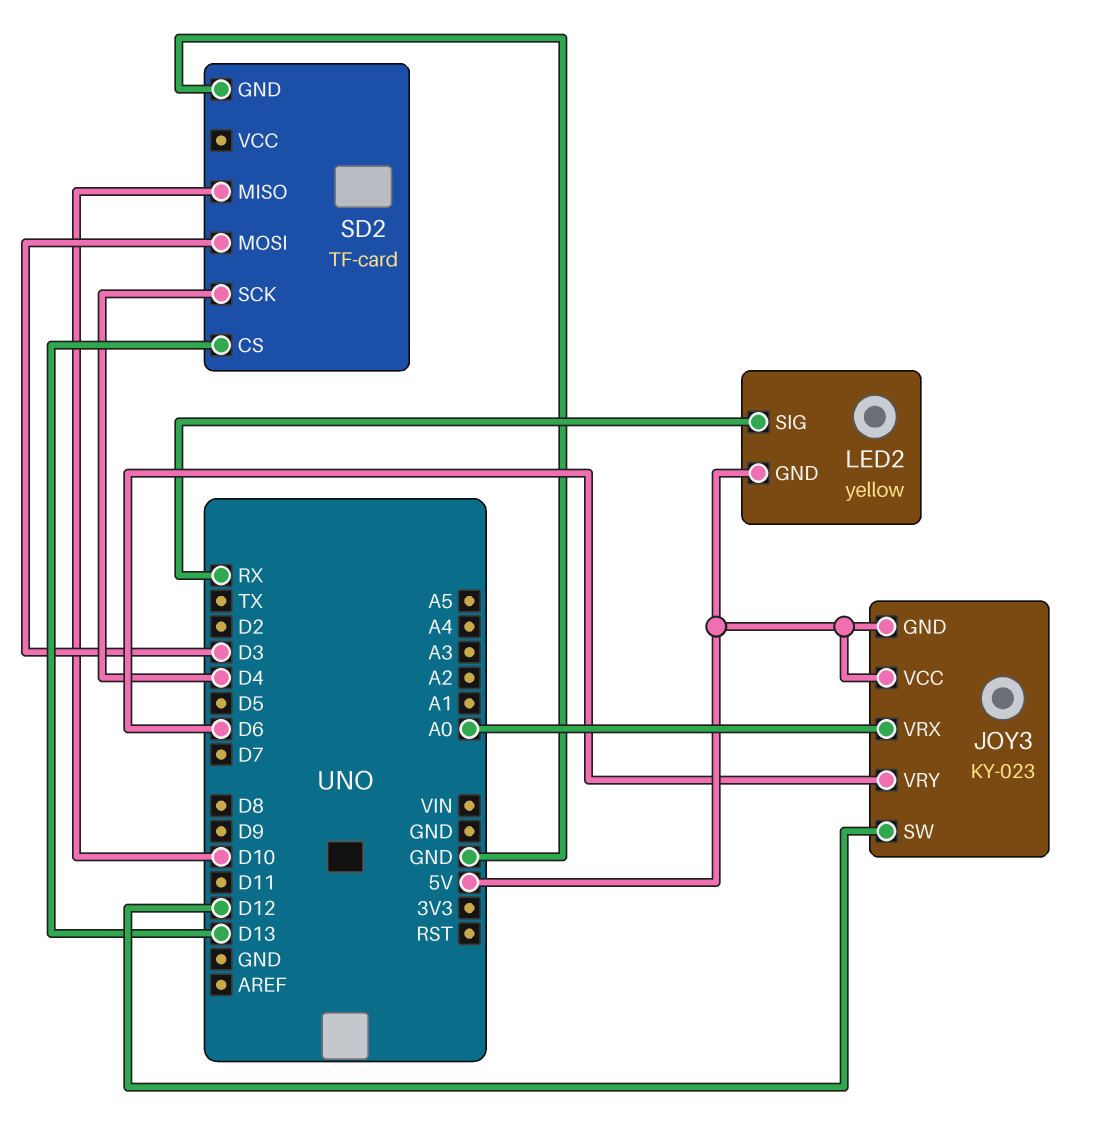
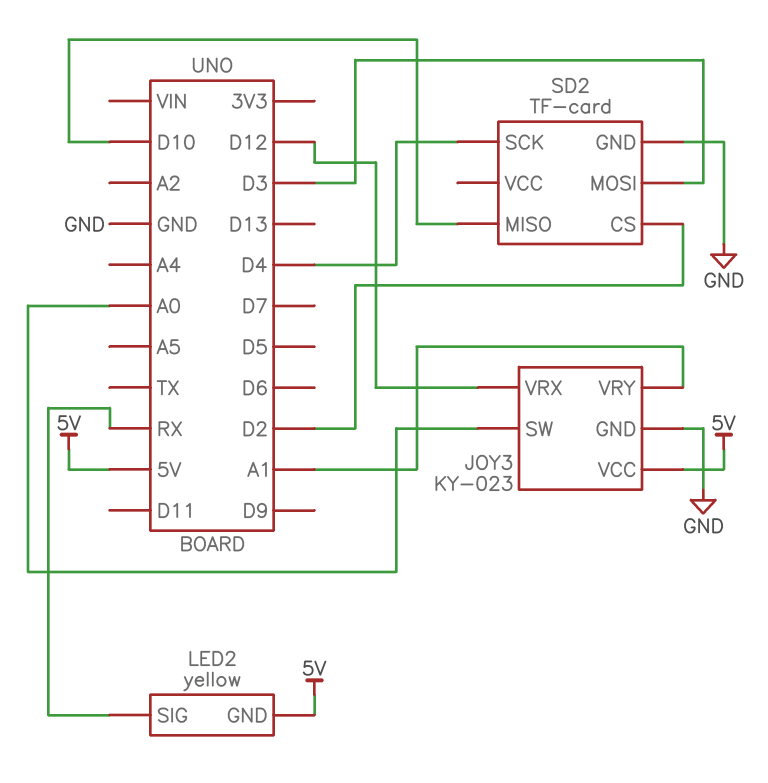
JOY3 pin GND: 5V -> GND
JOY3 pin SW: D12 -> A0
JOY3 pin VRX: A0 -> D12
JOY3 pin VRY: D6 -> A1
SD2 pin CS: D13 -> D2

